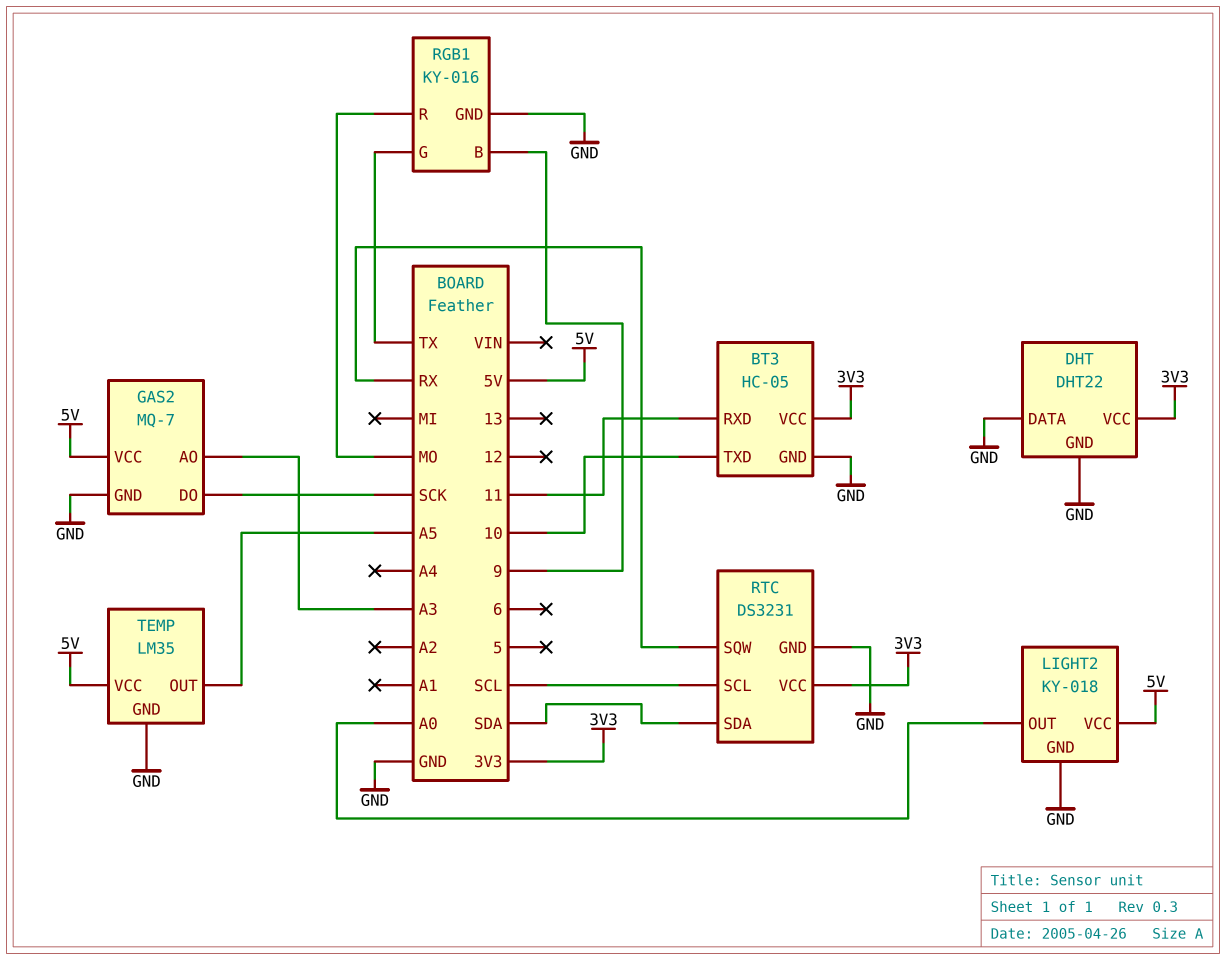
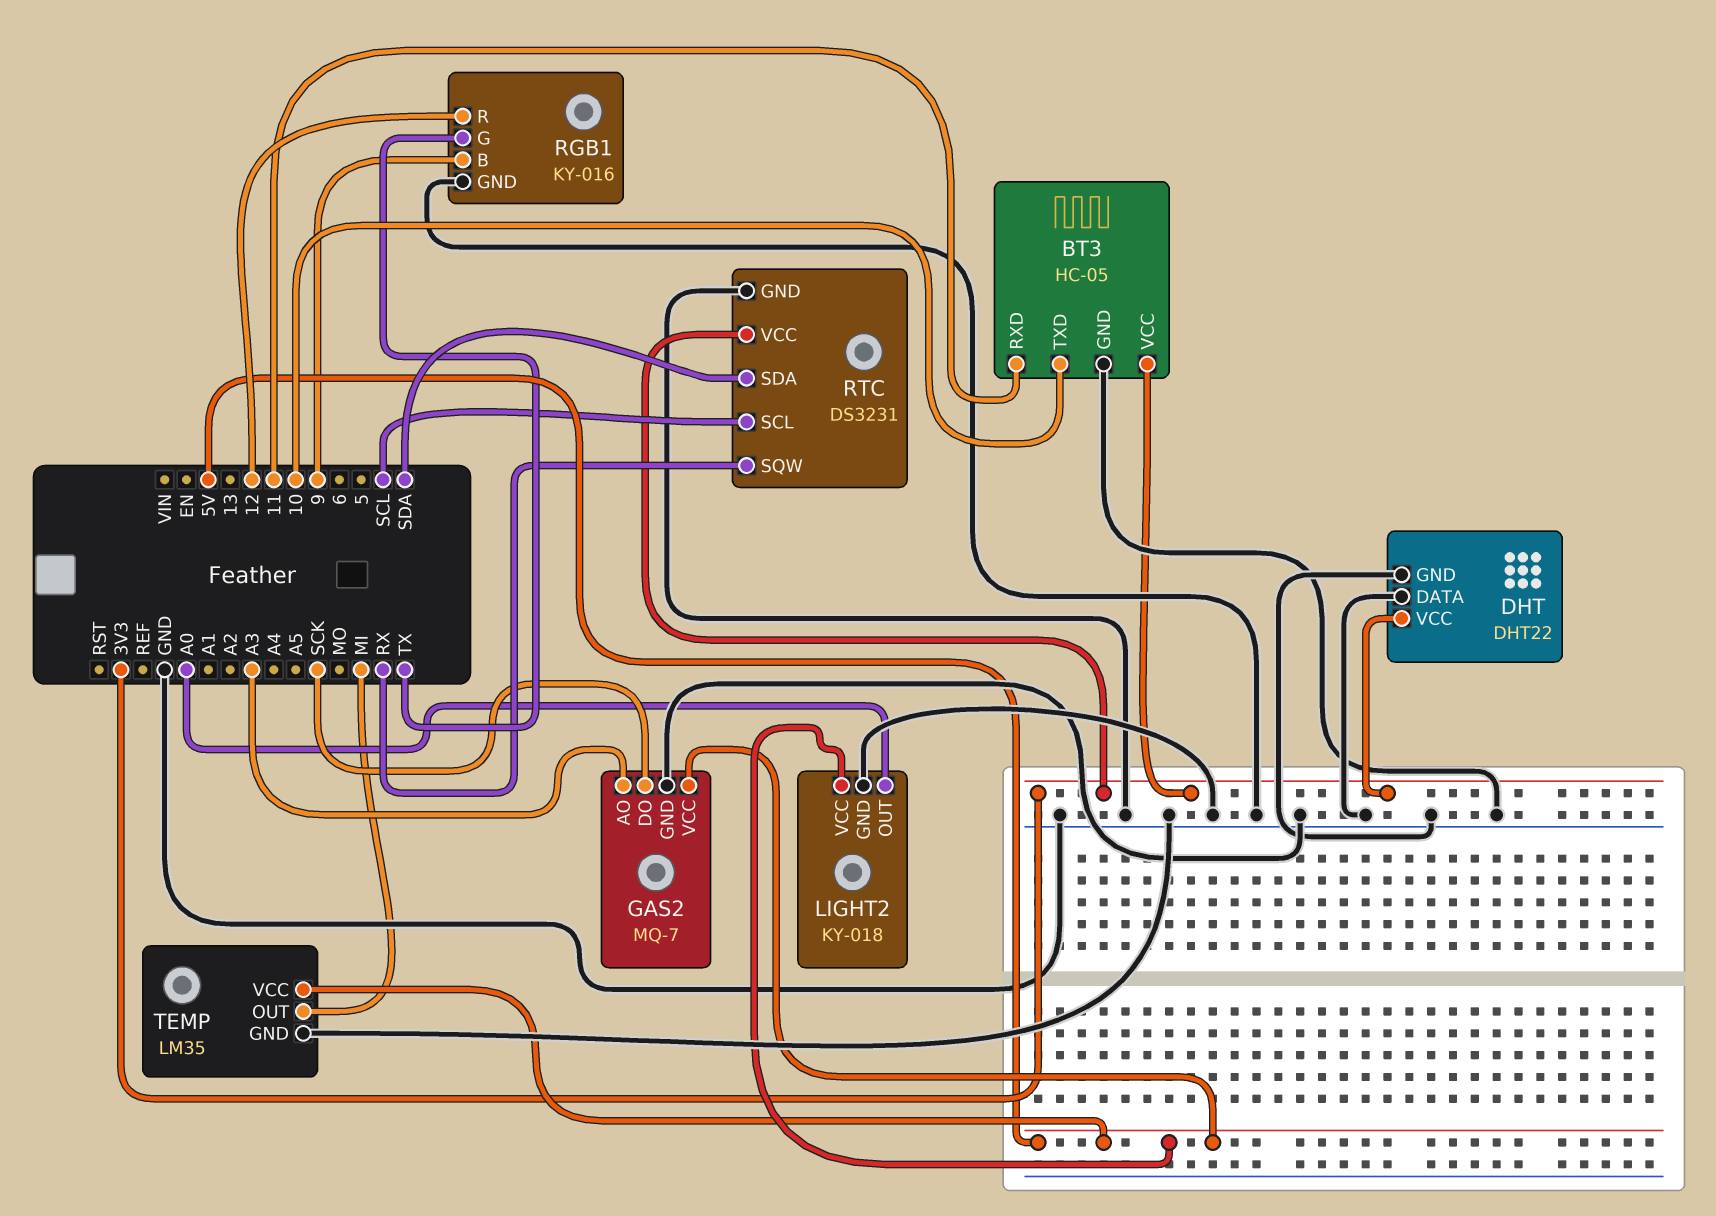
RGB1 pin R: MO -> 12
TEMP pin OUT: A5 -> MI

